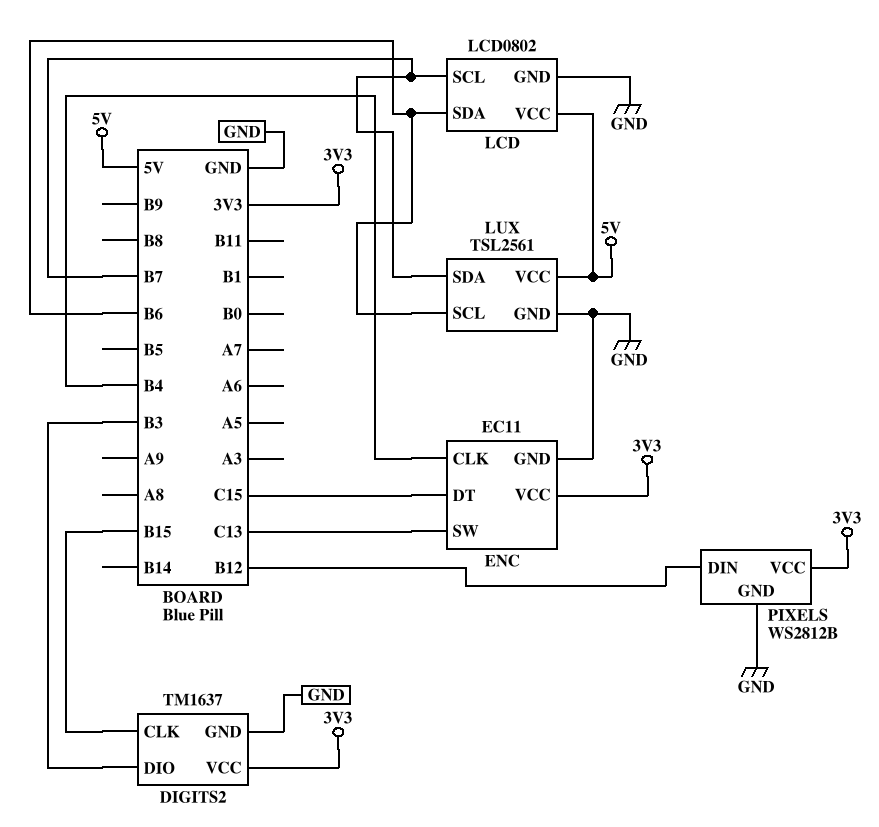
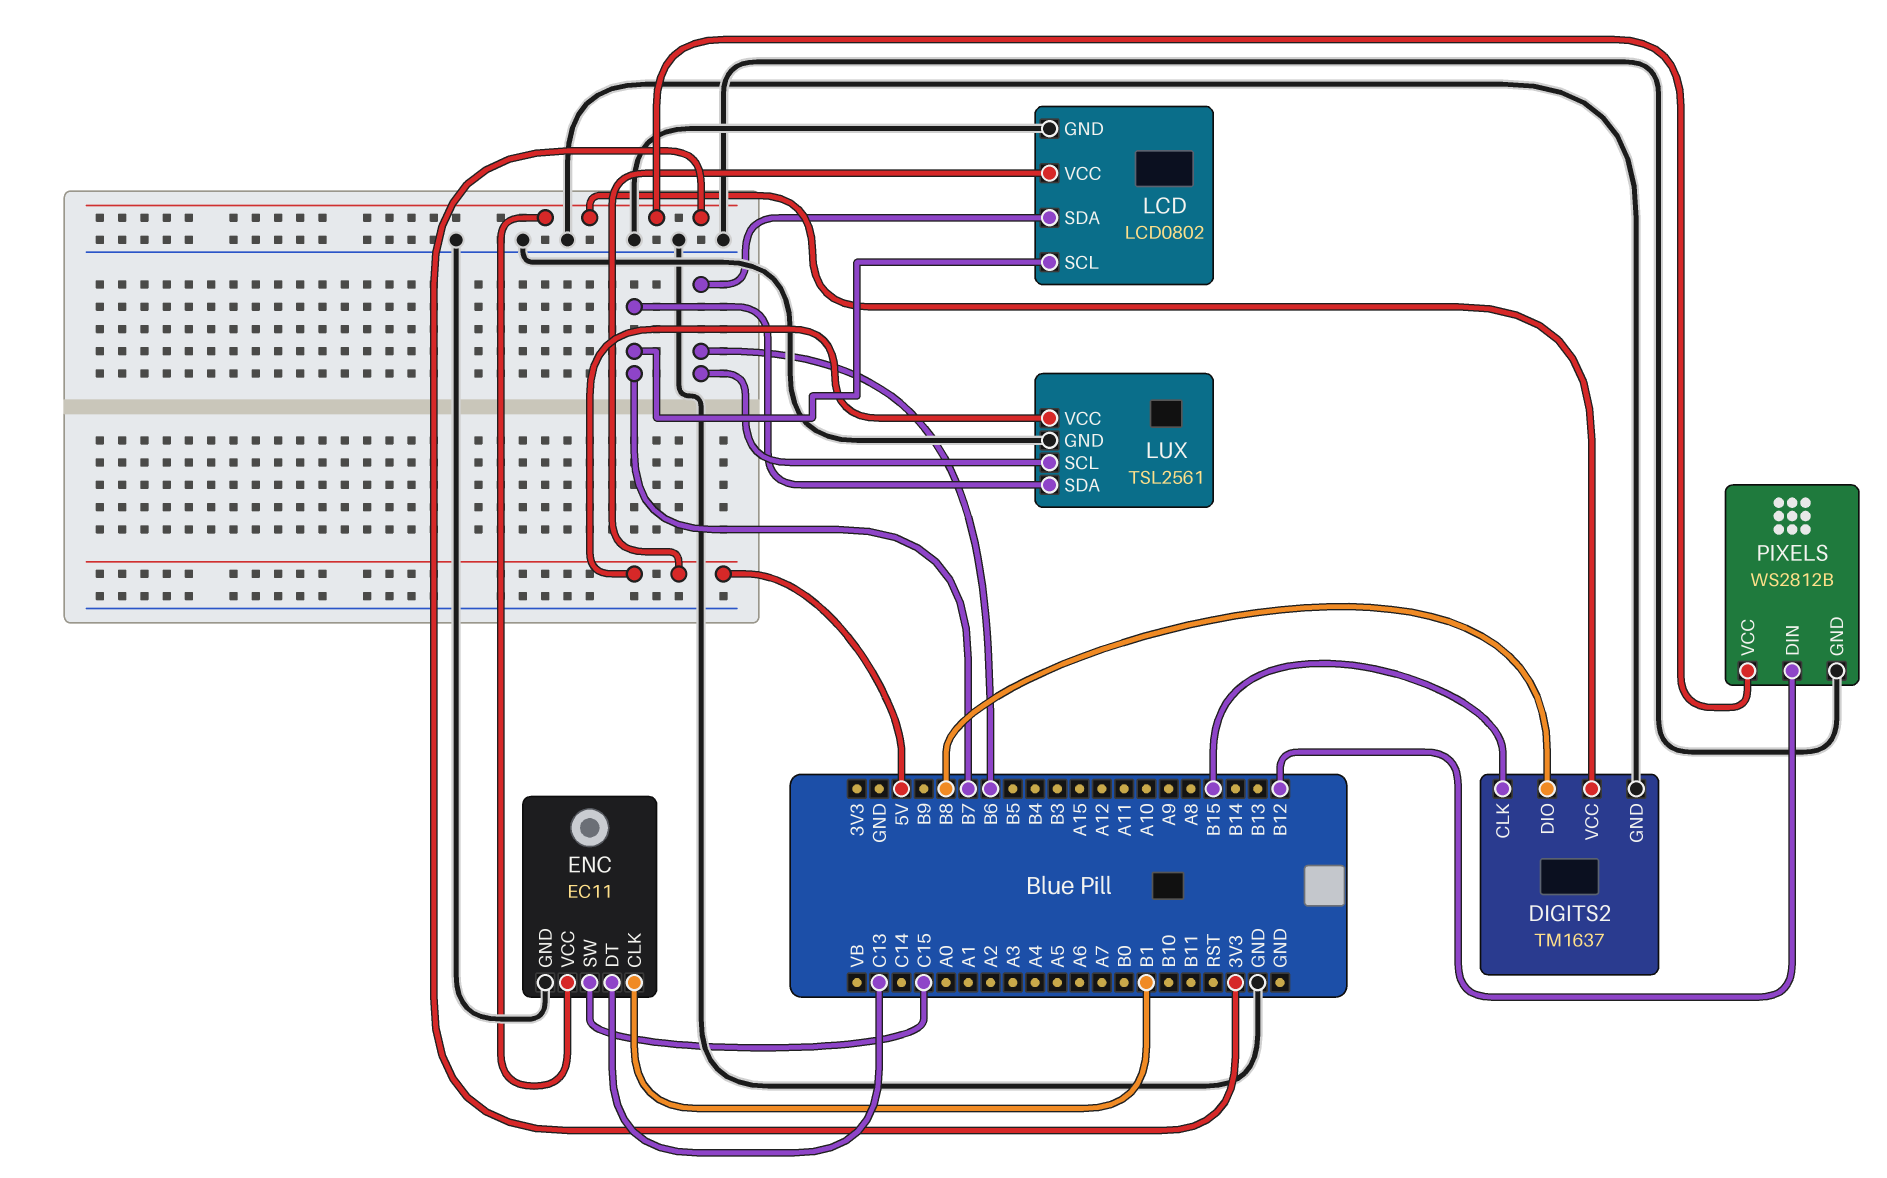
DIGITS2 pin DIO: B3 -> B8
ENC pin CLK: B4 -> B1
ENC pin DT: C15 -> C13
ENC pin SW: C13 -> C15

